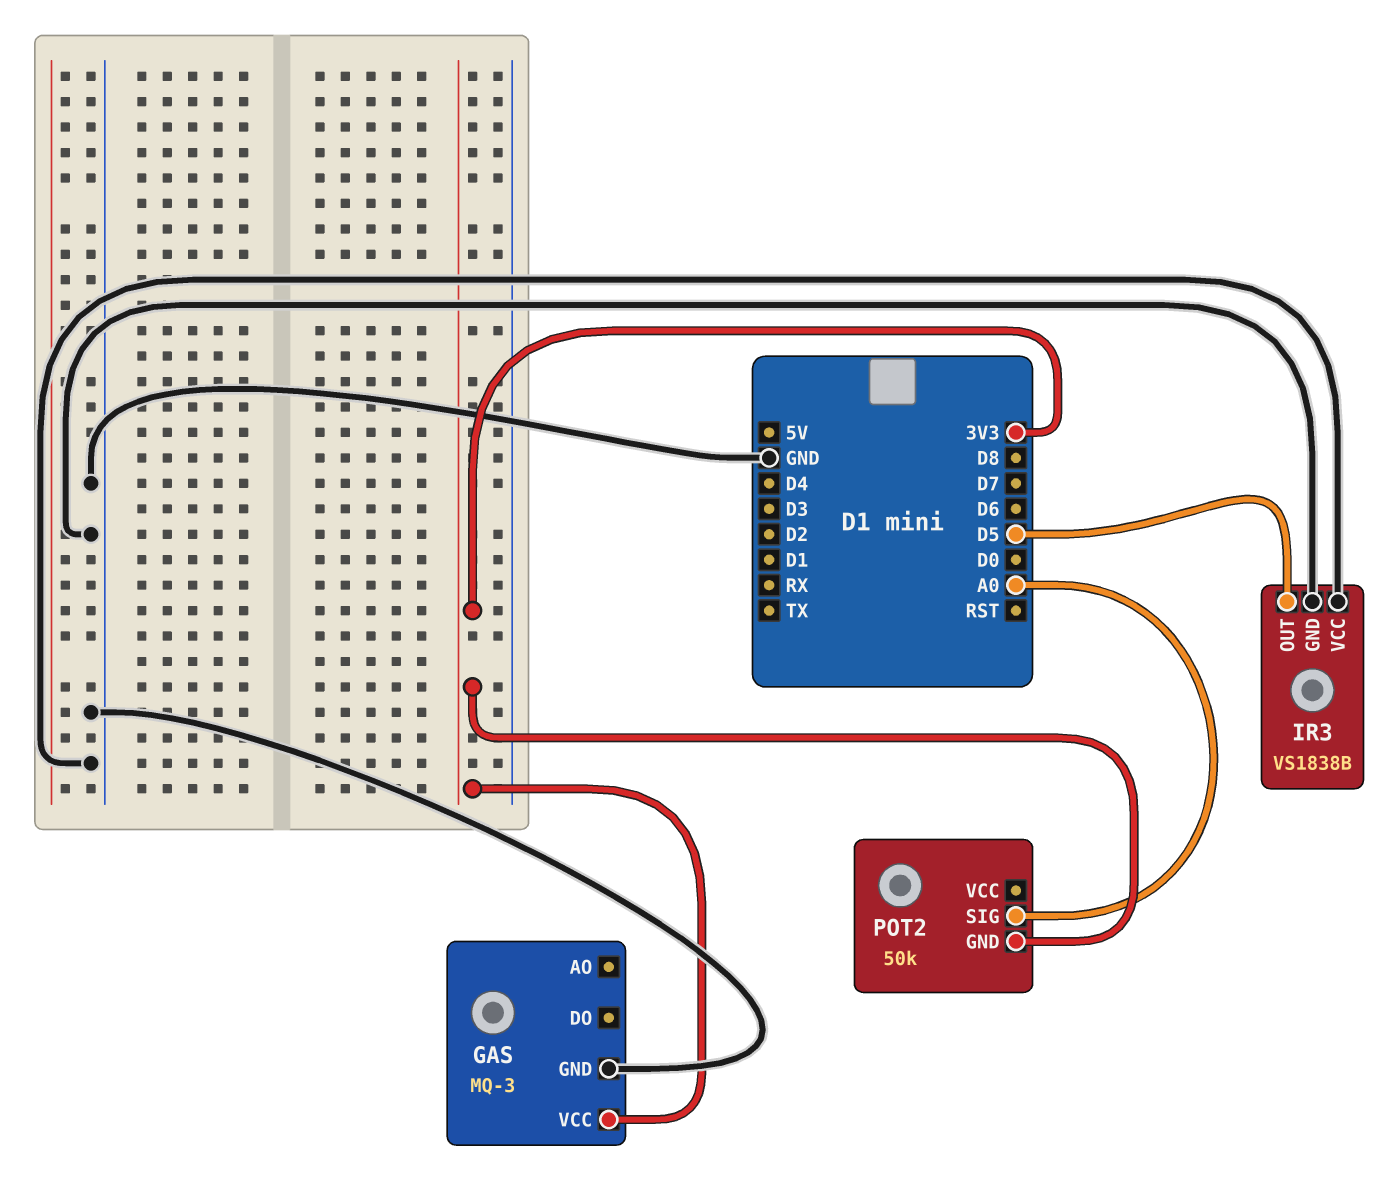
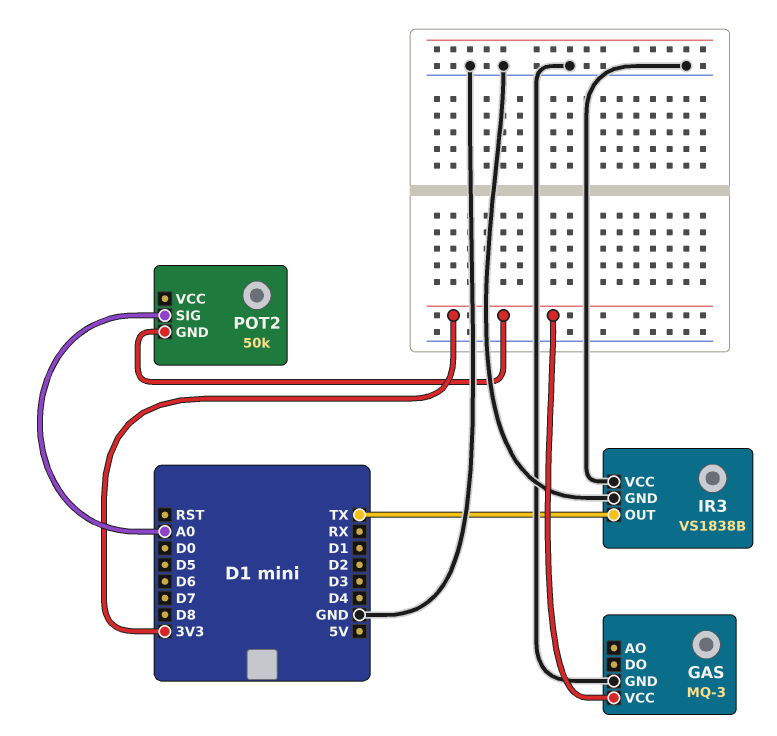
IR3 pin OUT: D5 -> TX

